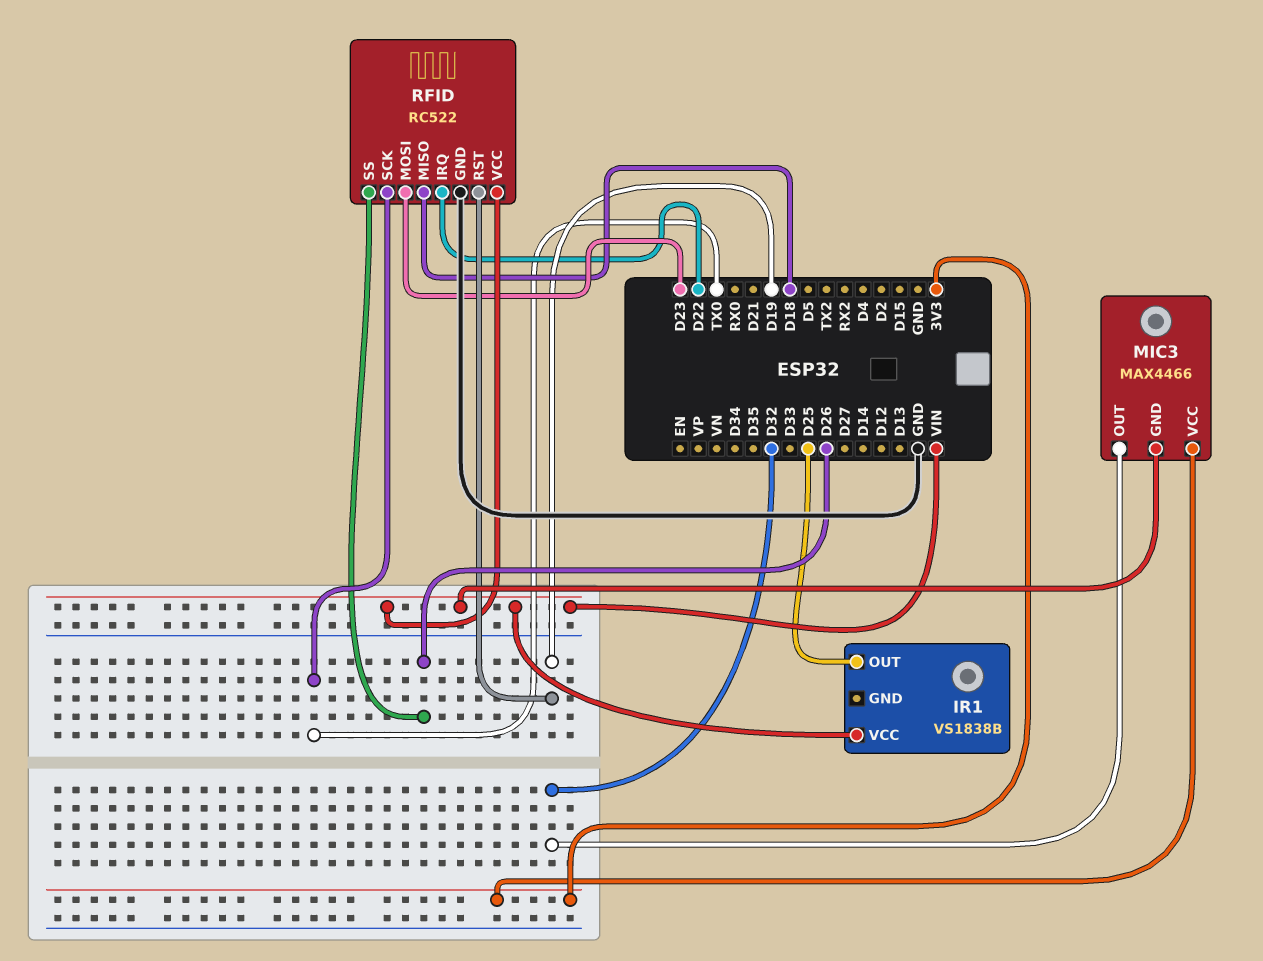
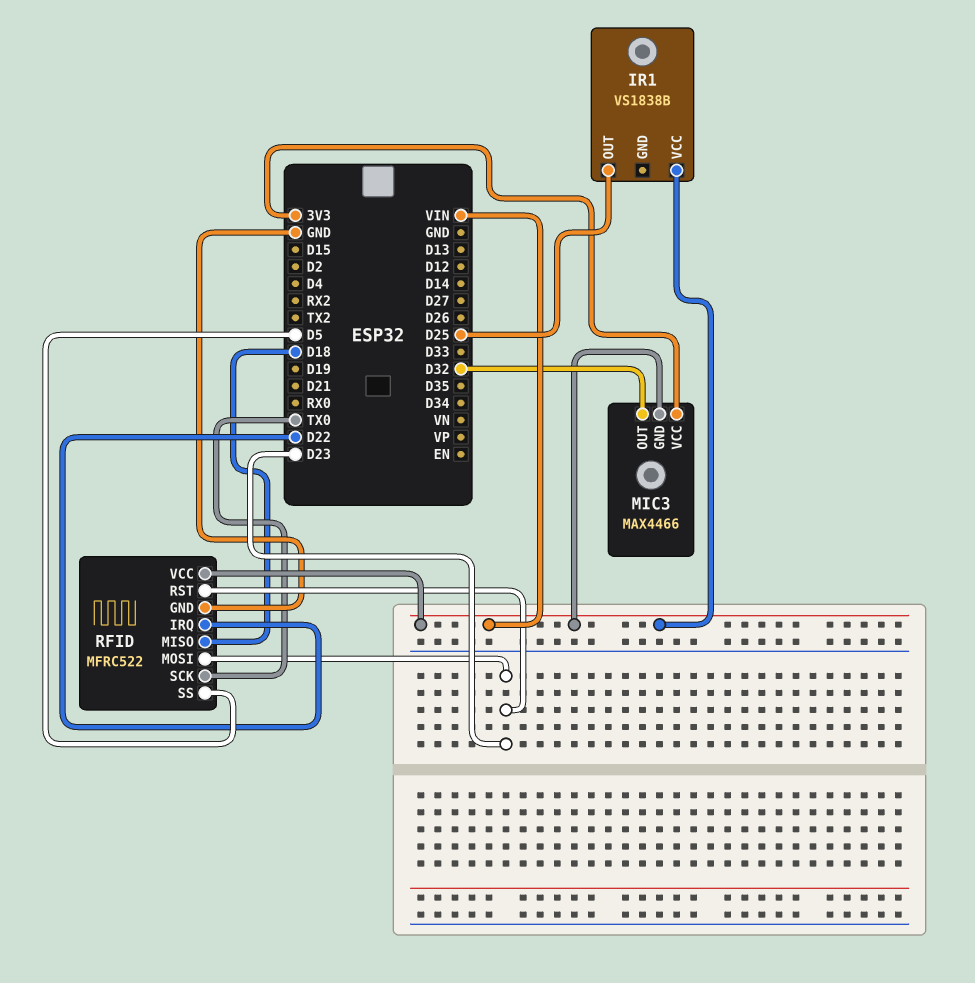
RFID: RC522 -> MFRC522
RFID pin RST: D19 -> D23
RFID pin SS: D26 -> D5

